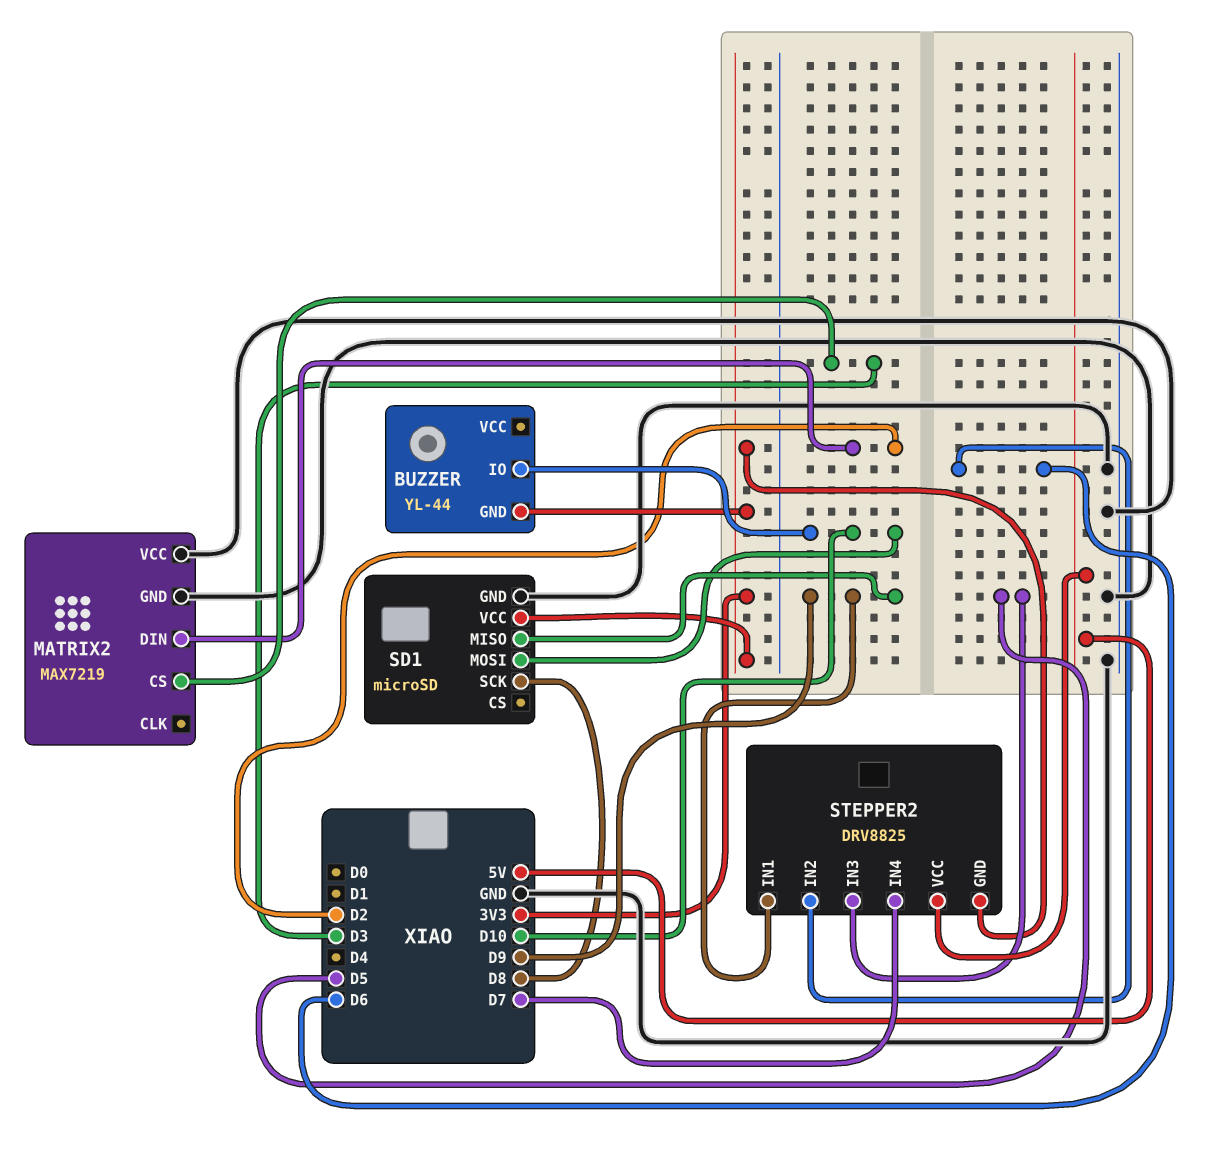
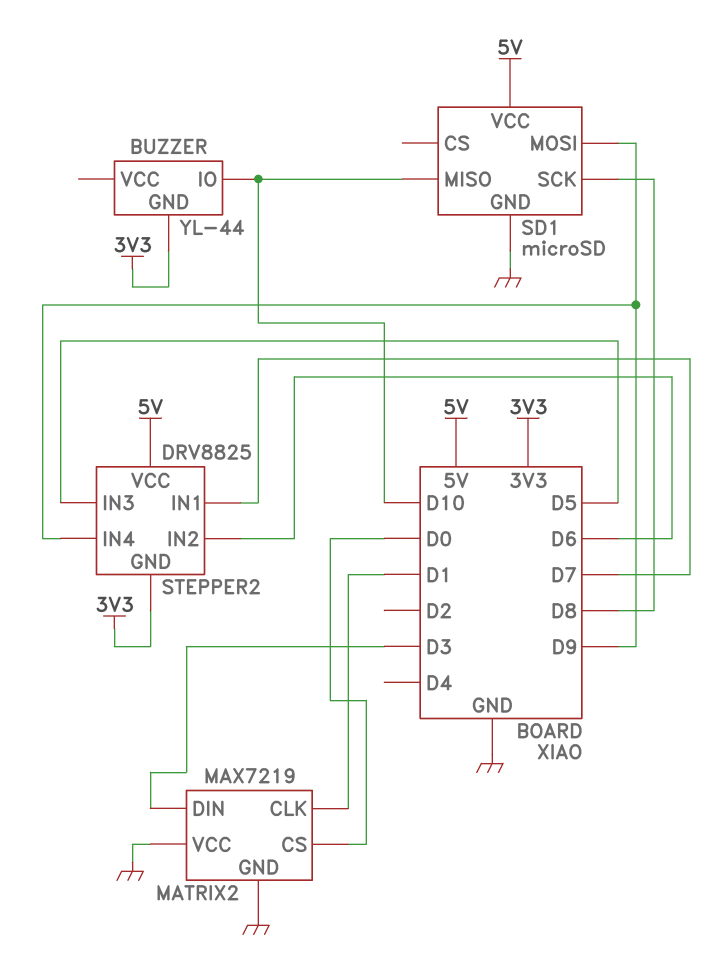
MATRIX2 pin CLK: none -> D1
MATRIX2 pin CS: D3 -> D0
MATRIX2 pin DIN: D2 -> D3
SD1 pin MISO: D9 -> D10
SD1 pin MOSI: D10 -> D9
SD1 pin VCC: 3V3 -> 5V
STEPPER2 pin IN1: D9 -> D7
STEPPER2 pin IN4: D7 -> D9

